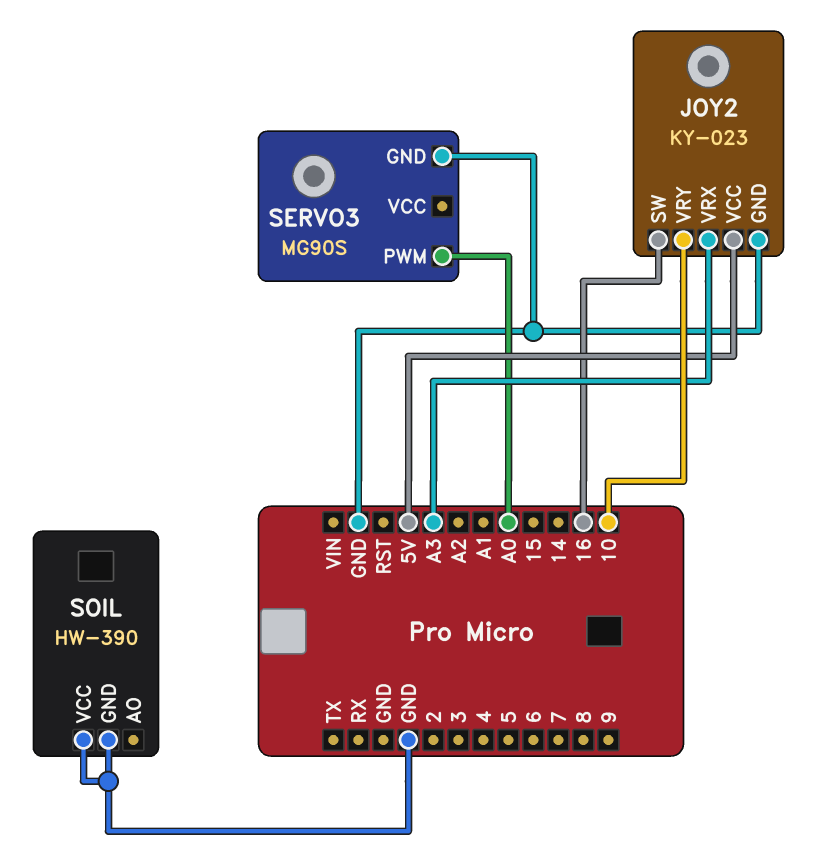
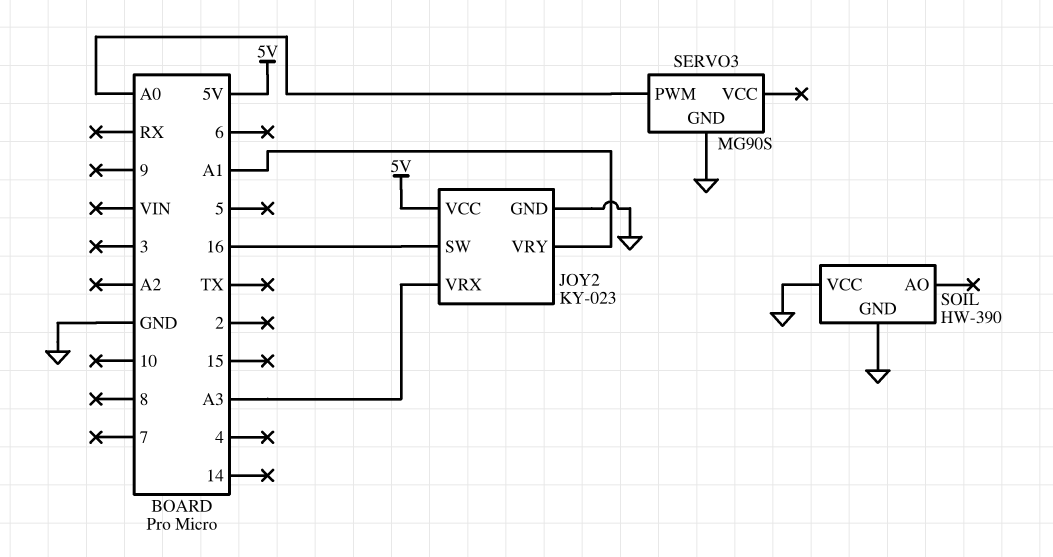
JOY2 pin VRY: 10 -> A1

